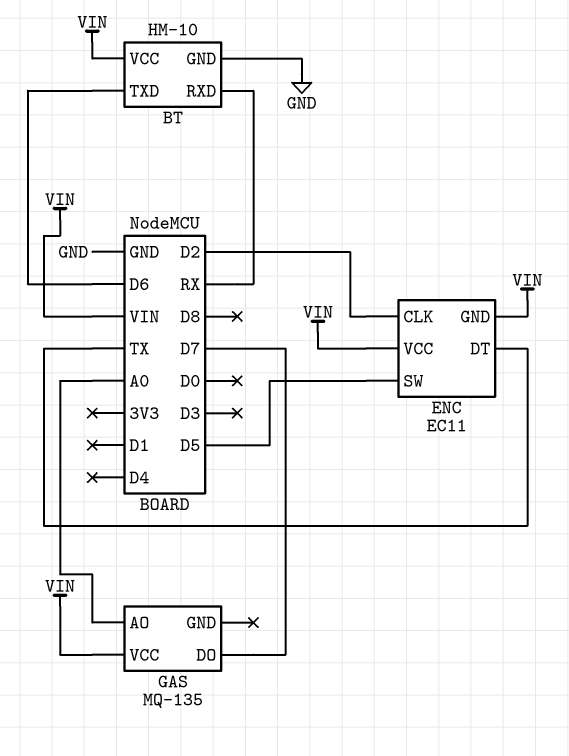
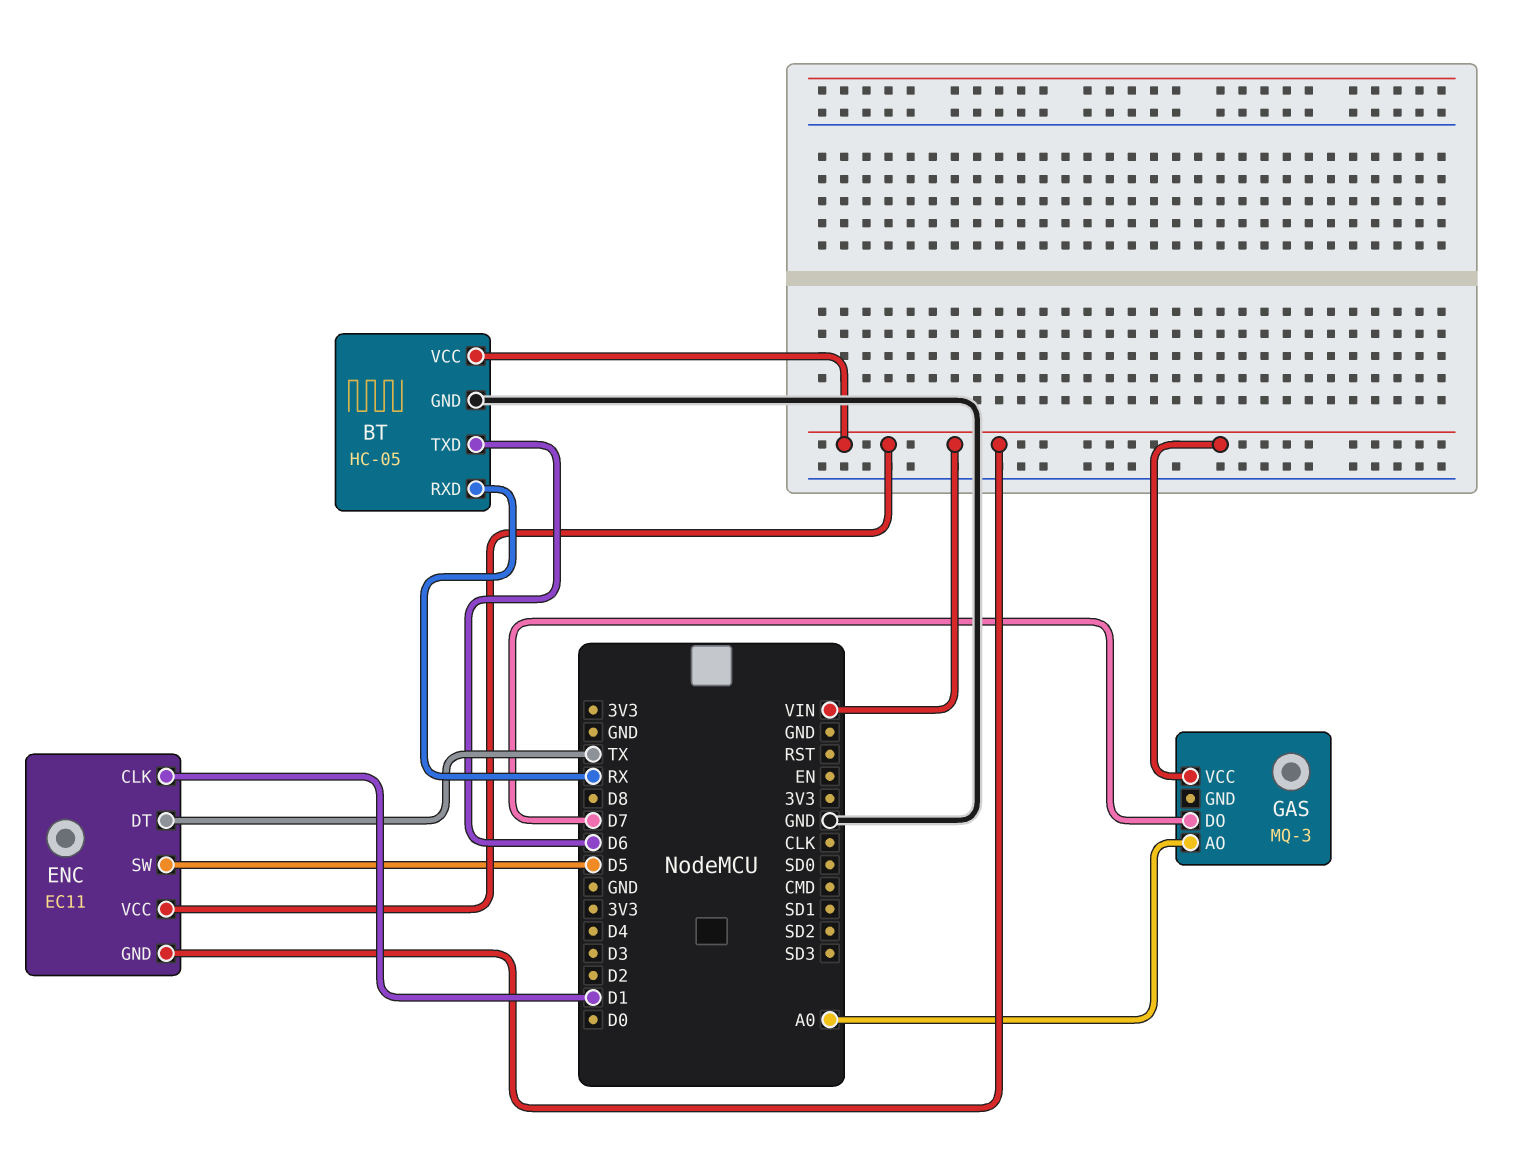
BT: HM-10 -> HC-05
ENC pin CLK: D2 -> D1
GAS: MQ-135 -> MQ-3

